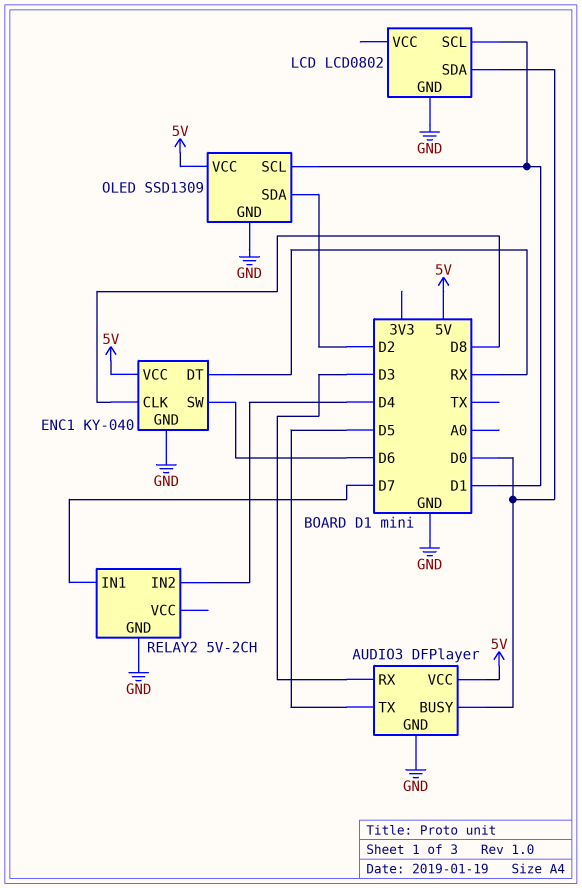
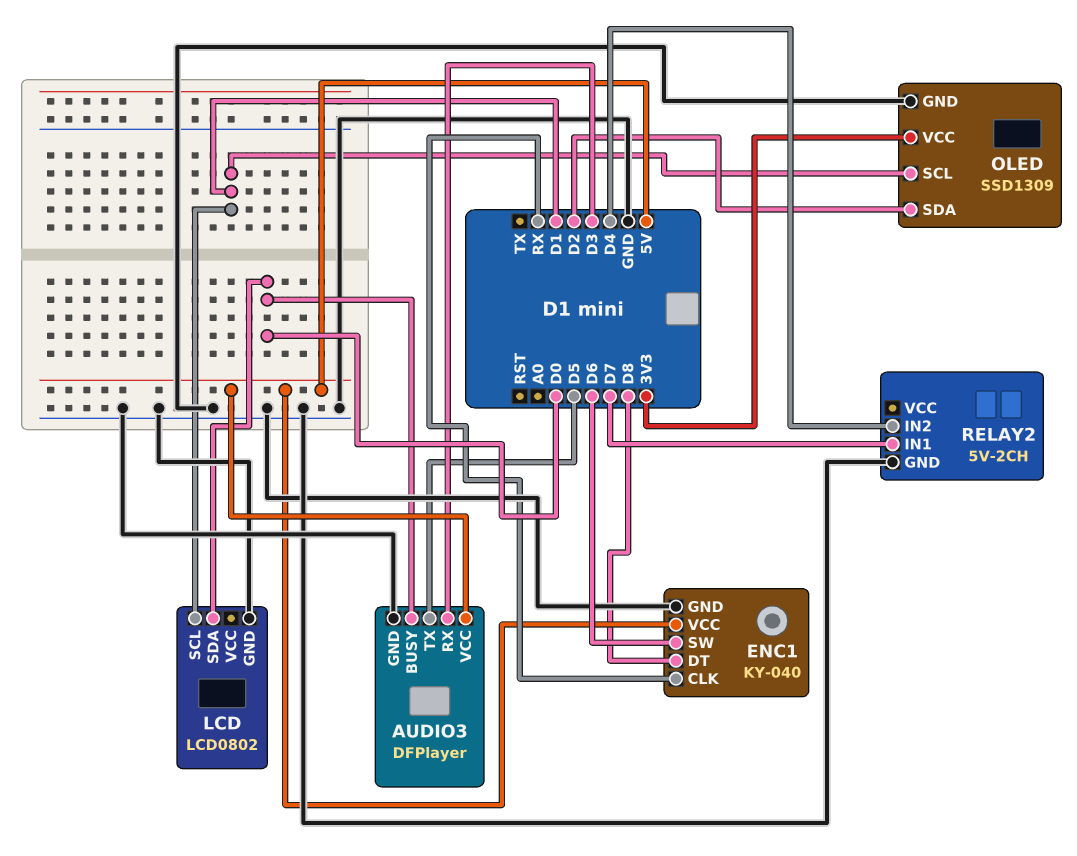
ENC1 pin CLK: D8 -> RX
ENC1 pin DT: RX -> D8
OLED pin VCC: 5V -> 3V3

